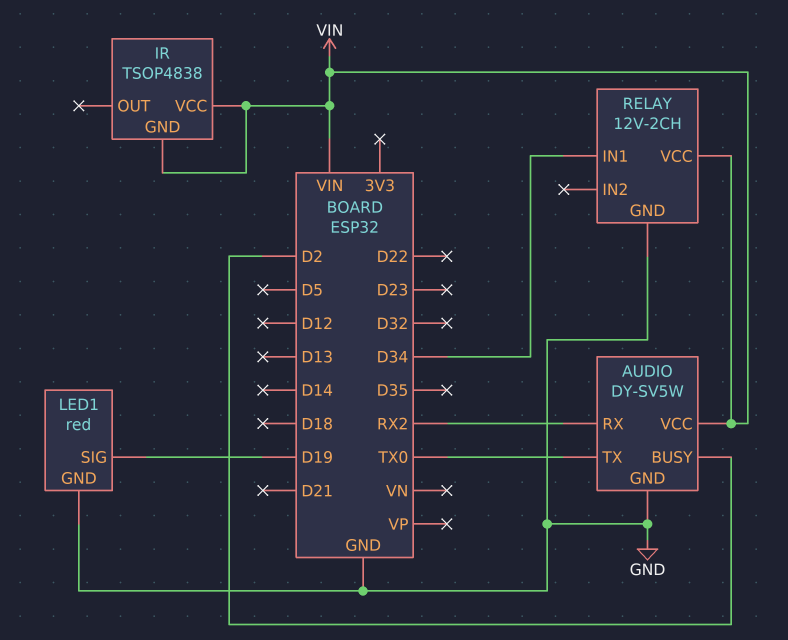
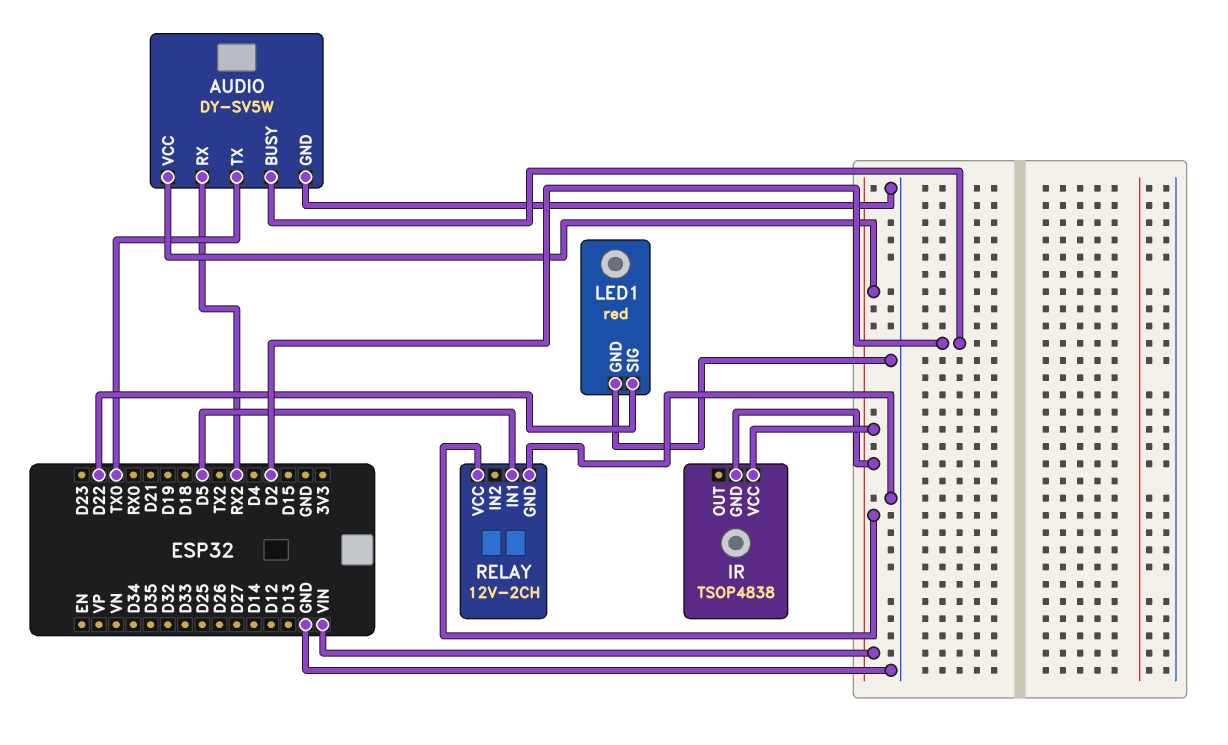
LED1 pin SIG: D19 -> D22
RELAY pin IN1: D34 -> D5

